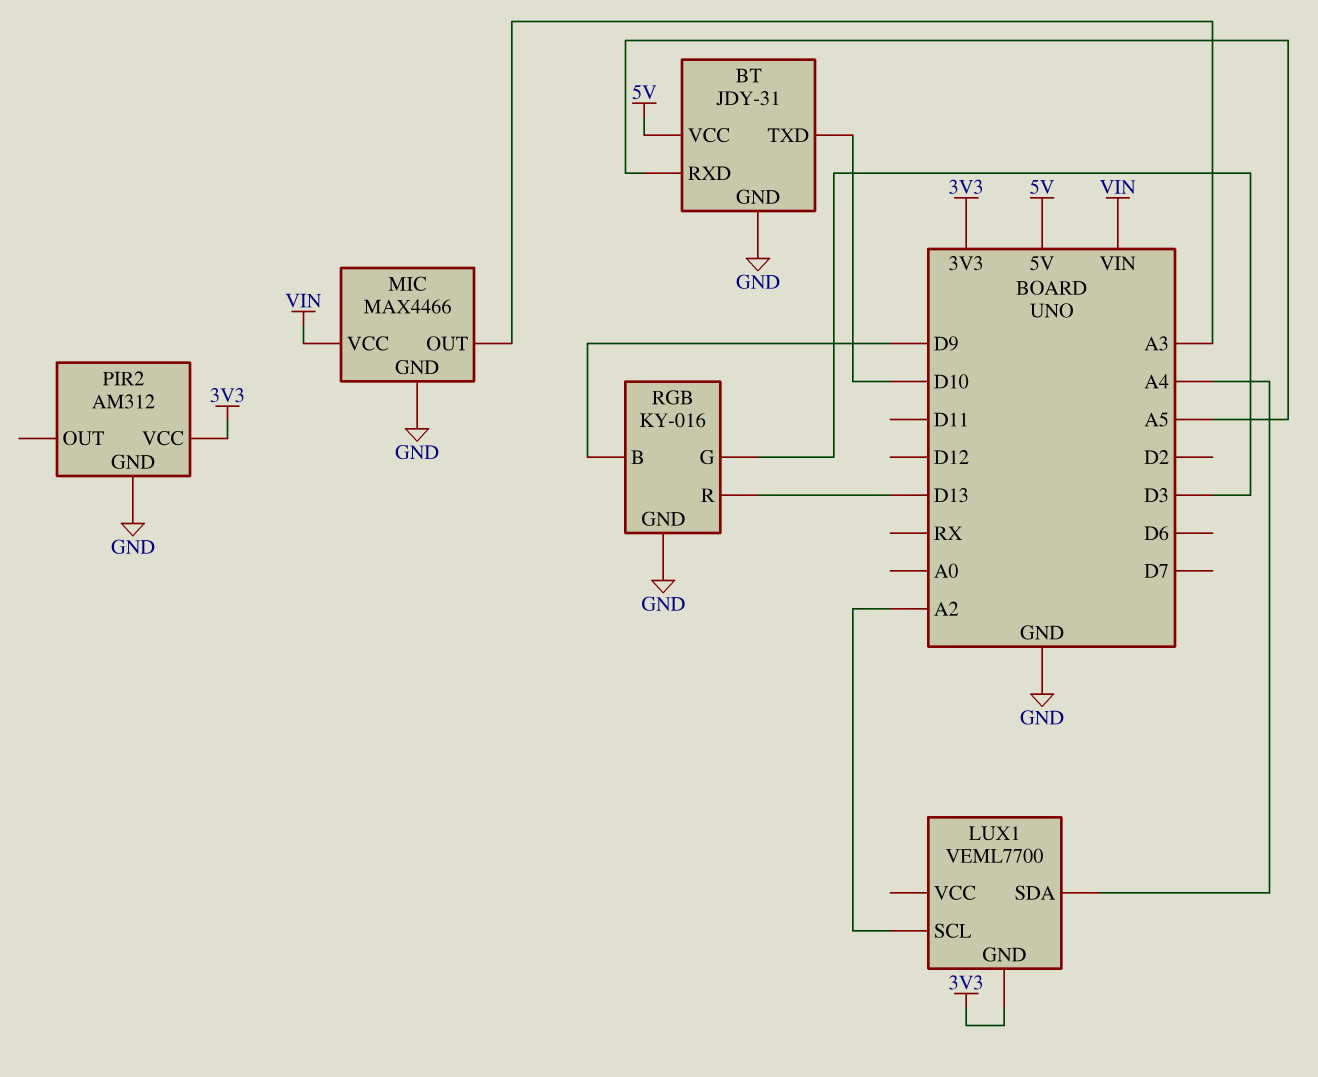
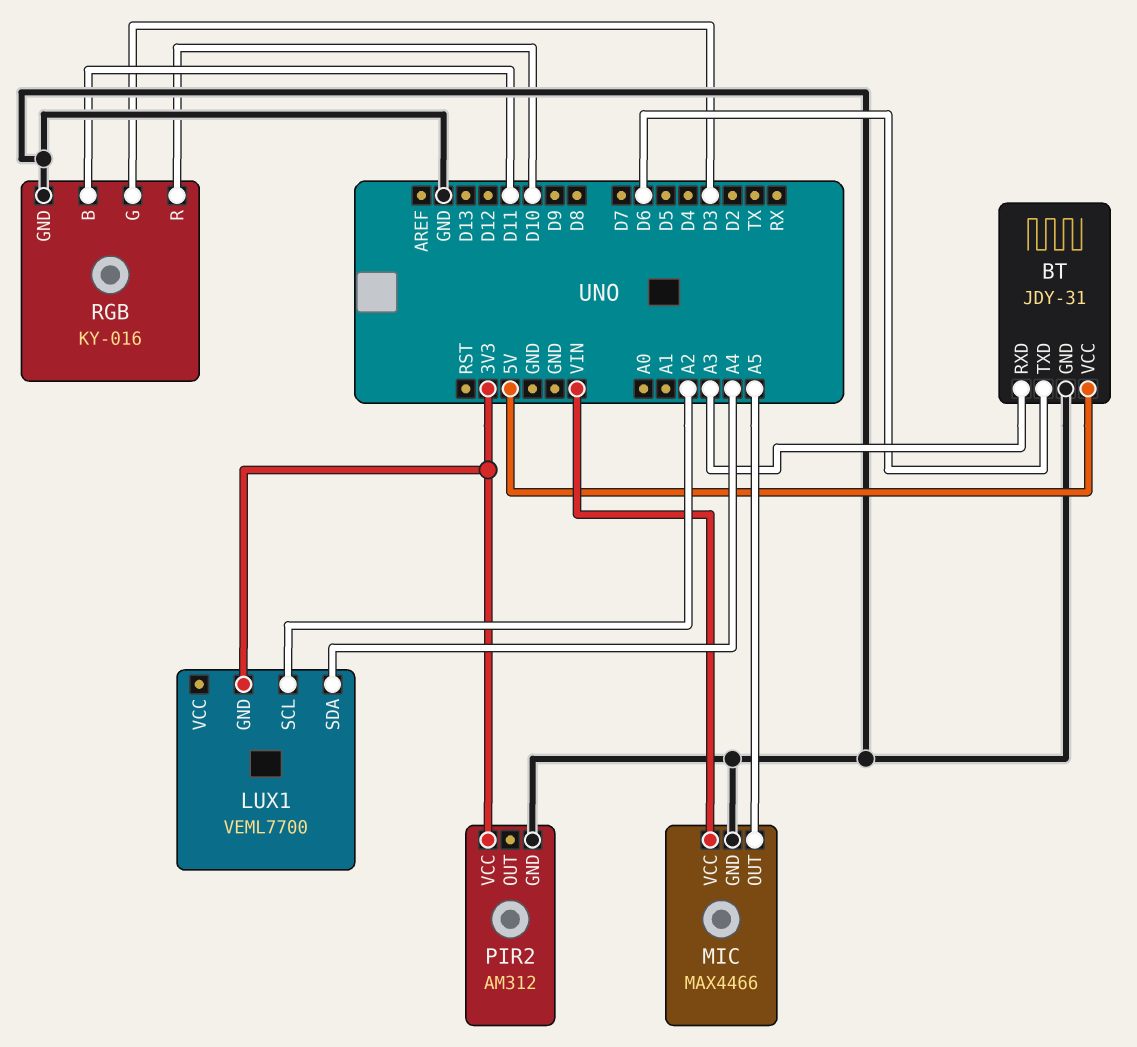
BT pin RXD: A5 -> A3
BT pin TXD: D10 -> D6
MIC pin OUT: A3 -> A5
RGB pin B: D9 -> D11
RGB pin R: D13 -> D10

